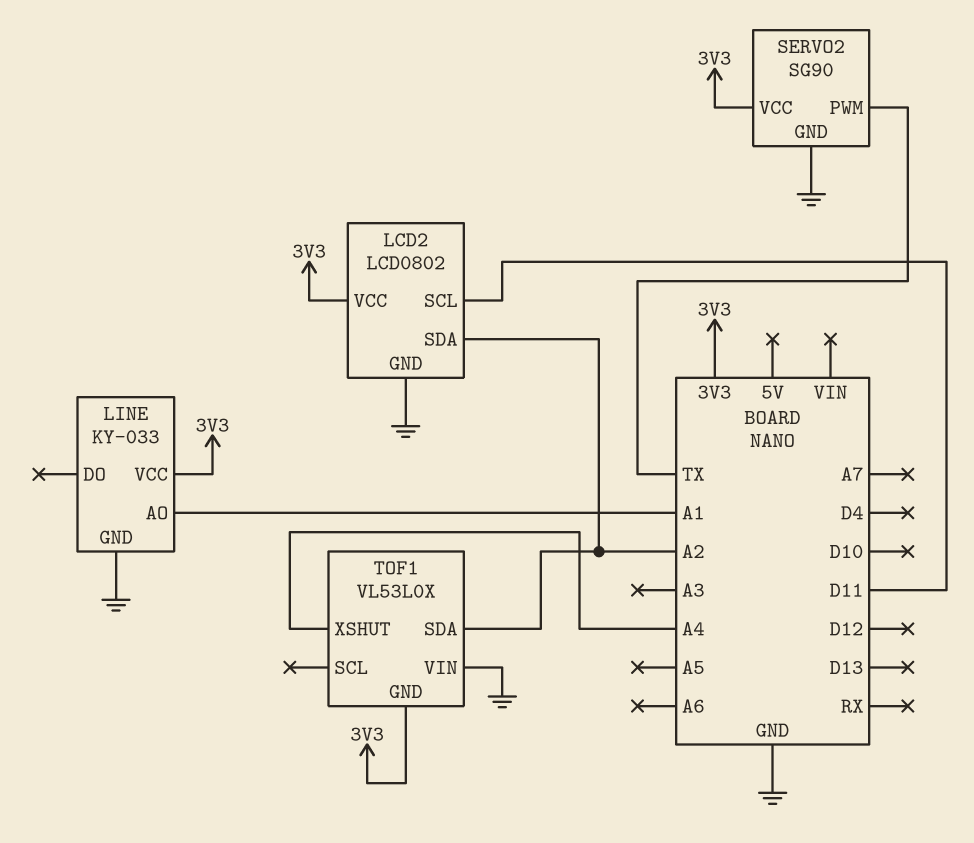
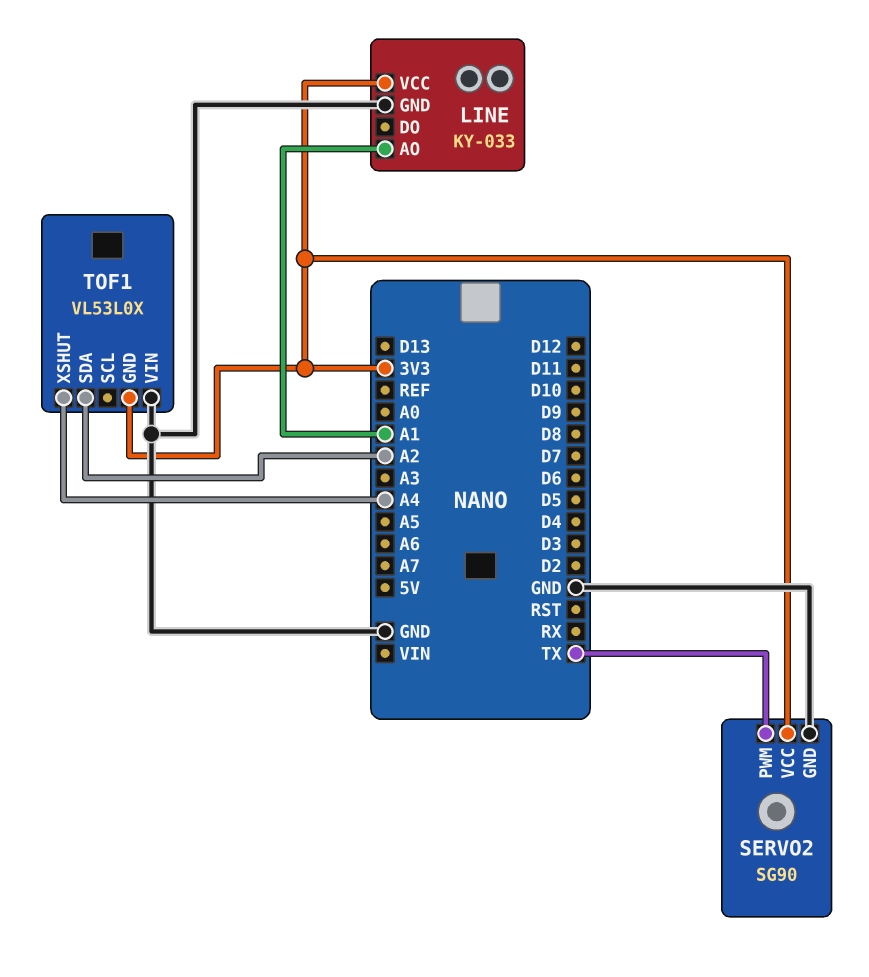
LCD2: LCD0802 -> none
LCD2 pin GND: GND -> none
LCD2 pin SCL: D11 -> none
LCD2 pin SDA: A2 -> none
LCD2 pin VCC: 3V3 -> none

